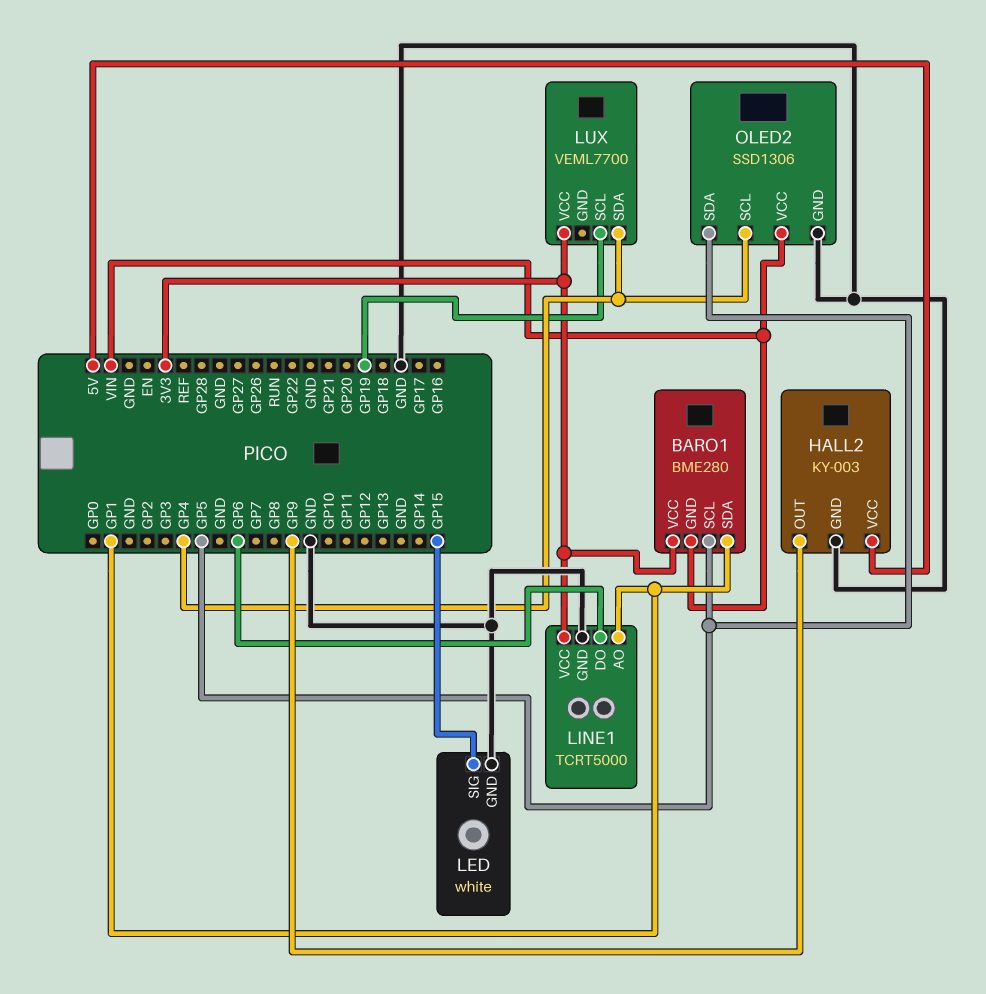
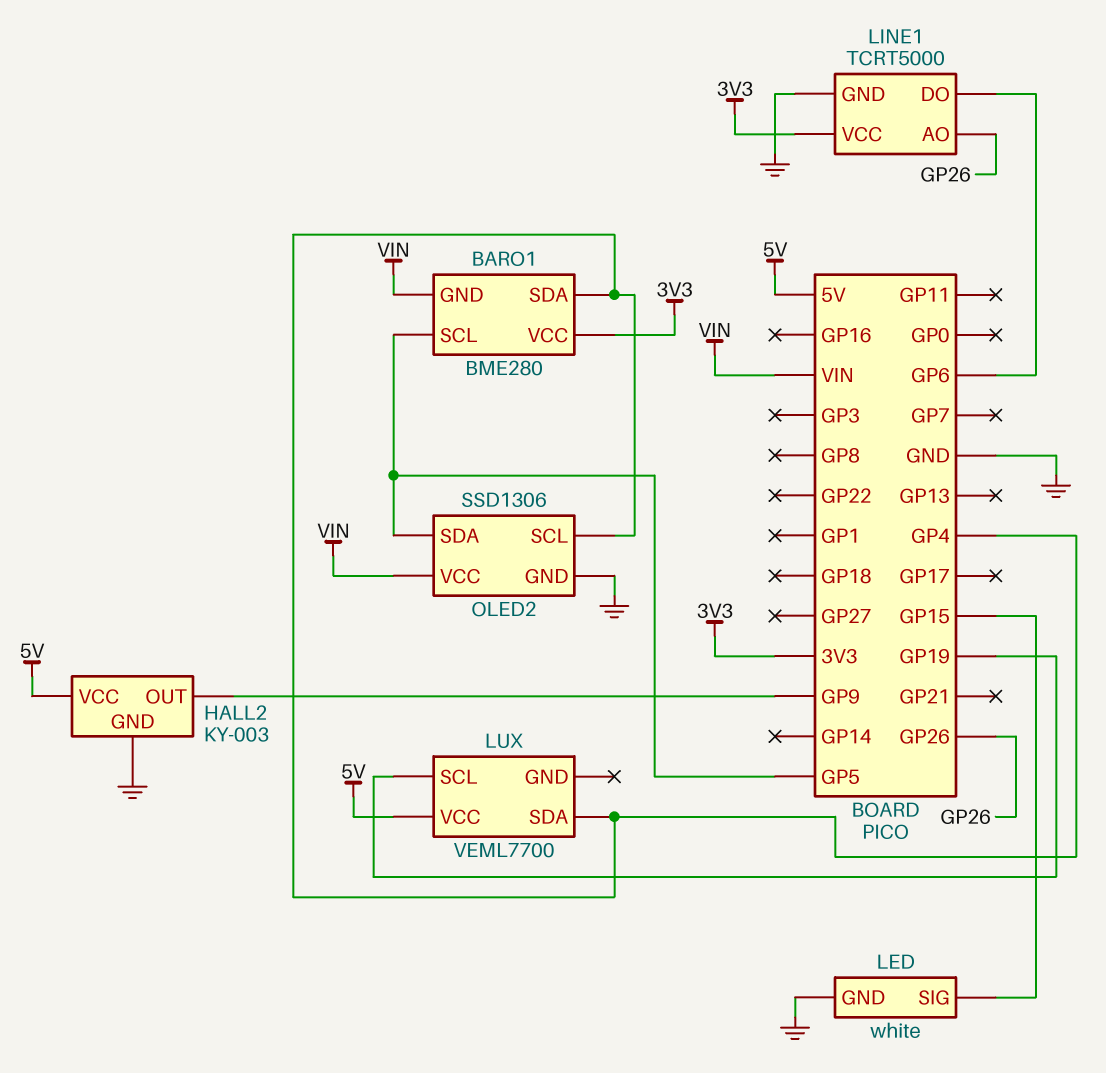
BARO1 pin SDA: GP1 -> GP4
LINE1 pin AO: GP1 -> GP26
LUX pin VCC: 3V3 -> 5V

